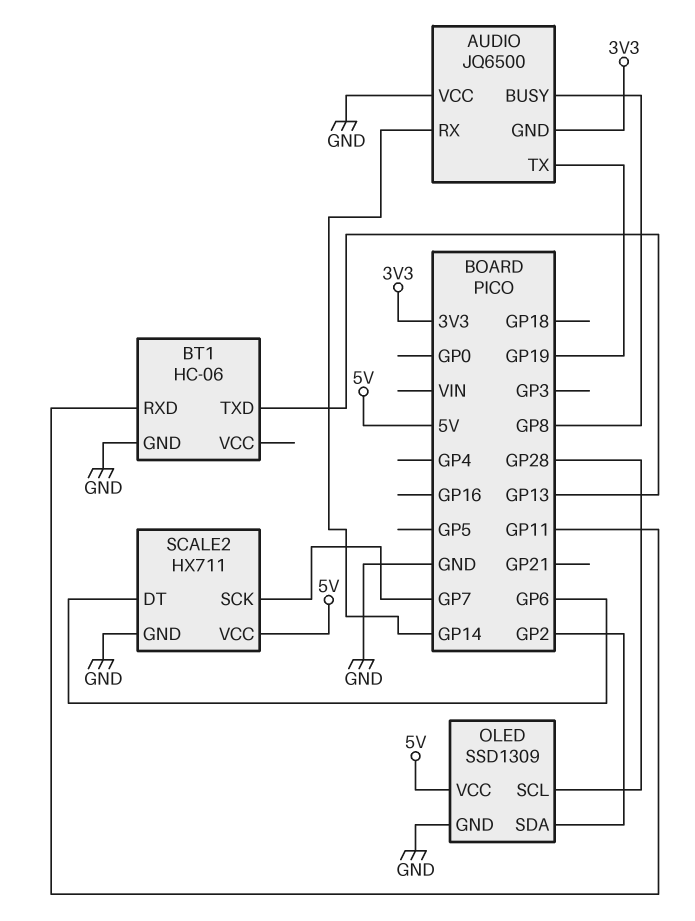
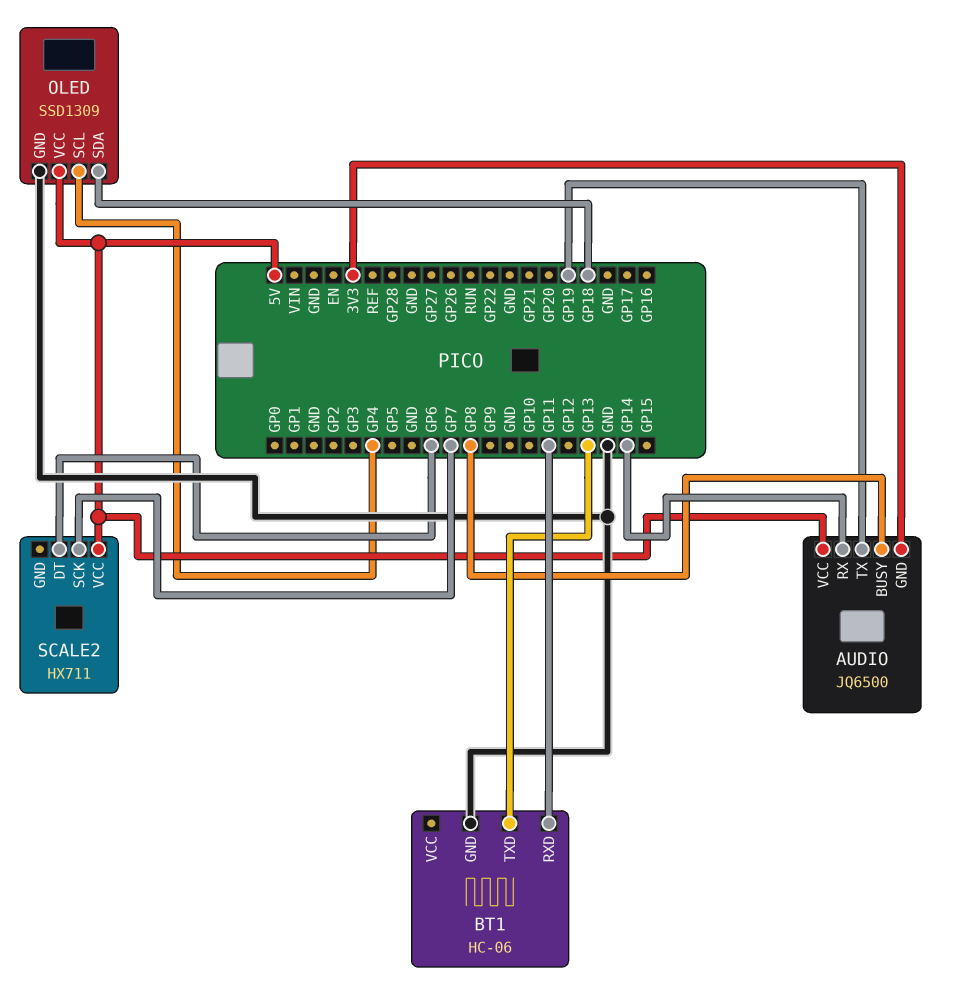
AUDIO pin VCC: GND -> 5V
OLED pin SCL: GP28 -> GP4
OLED pin SDA: GP2 -> GP18
SCALE2 pin GND: GND -> none

